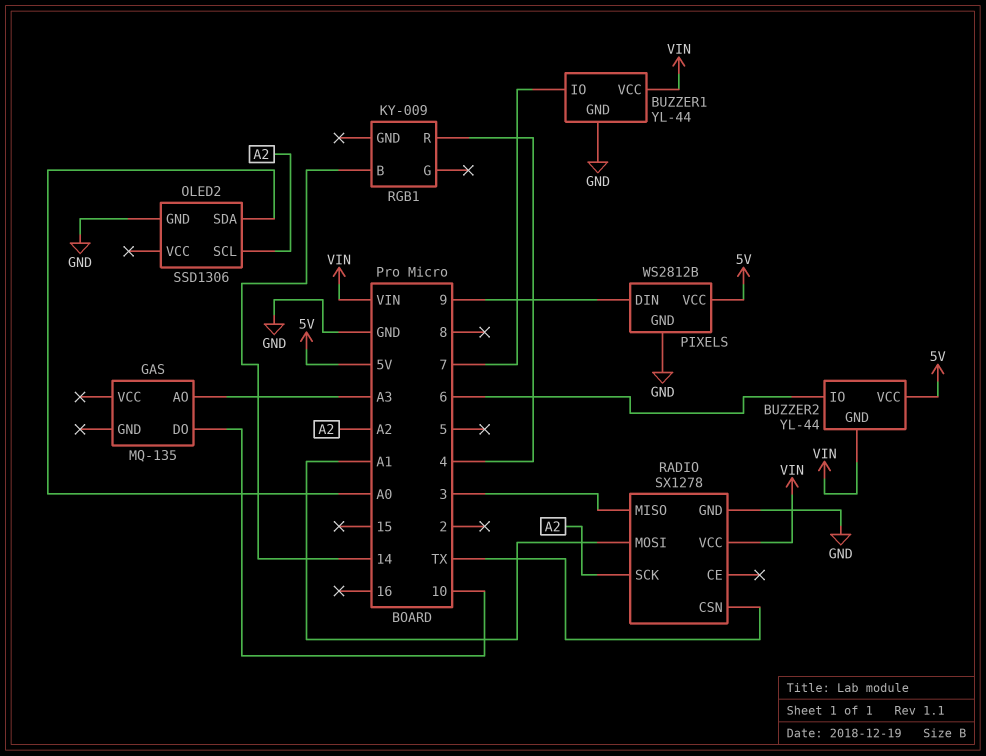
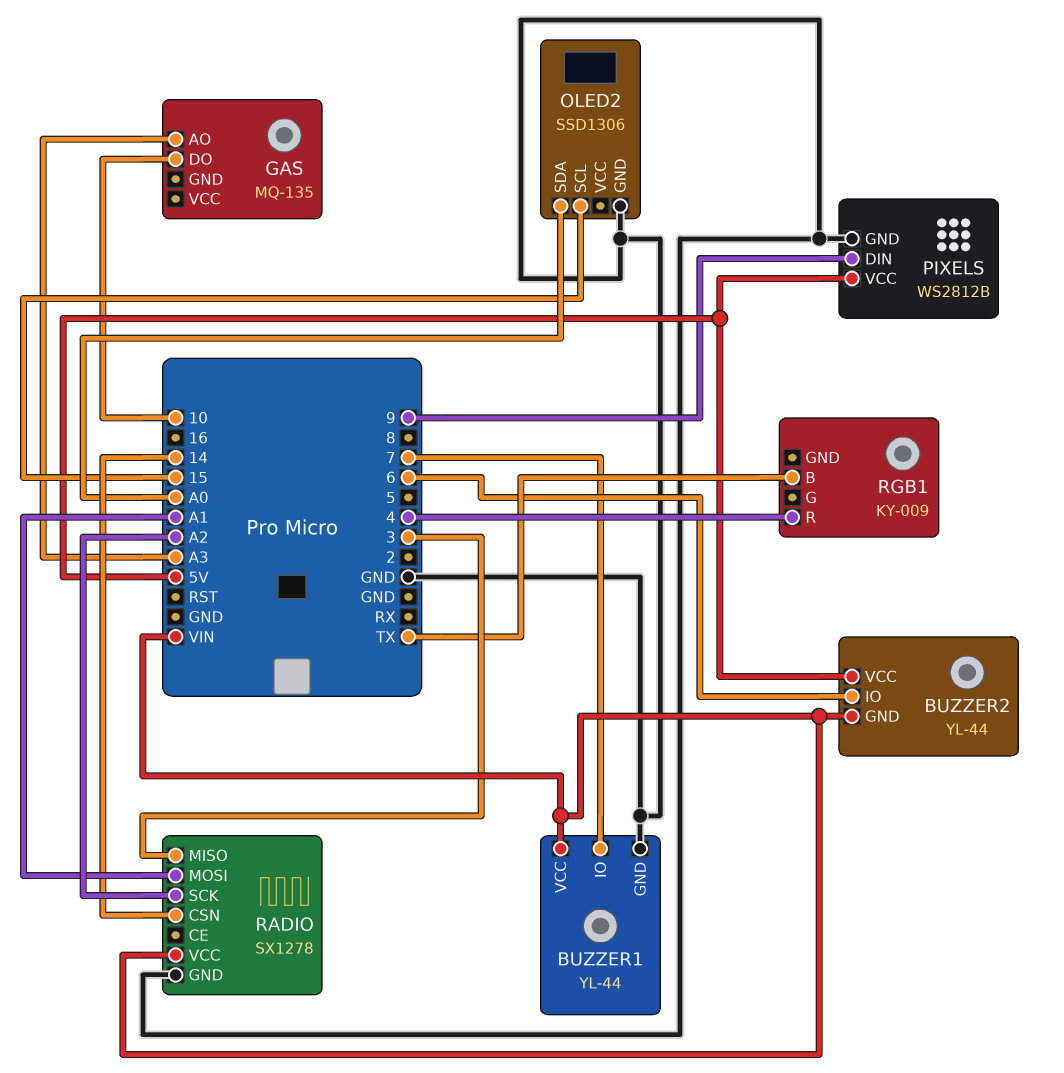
OLED2 pin SCL: A2 -> 15
RADIO pin CSN: TX -> 14
RGB1 pin B: 14 -> TX

